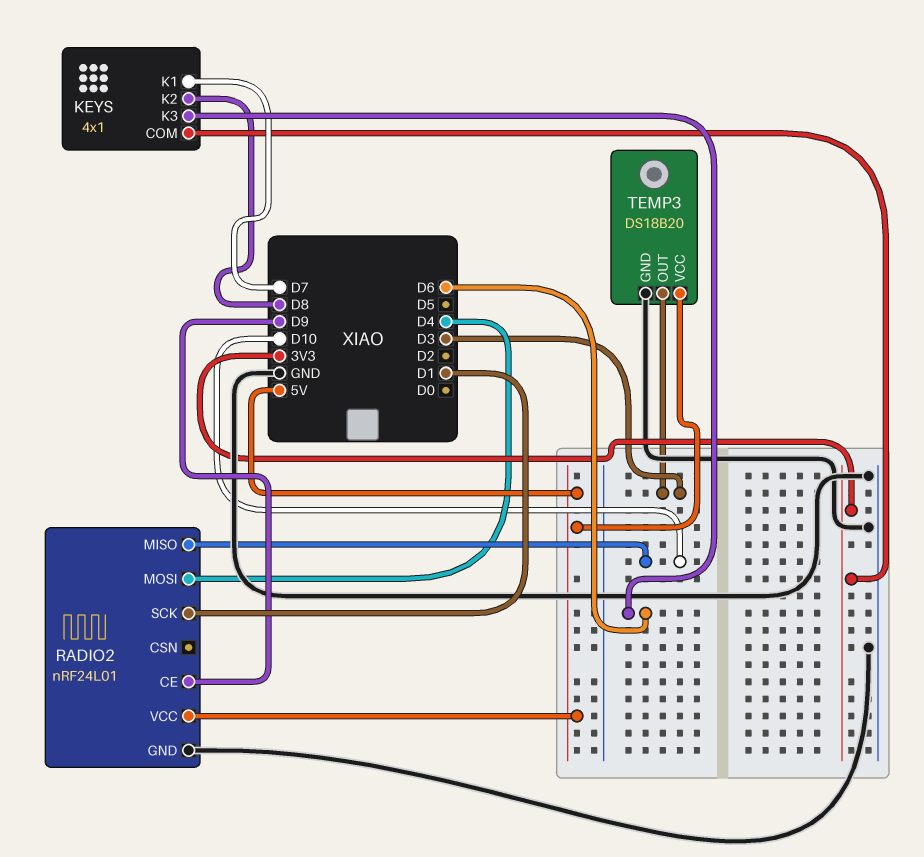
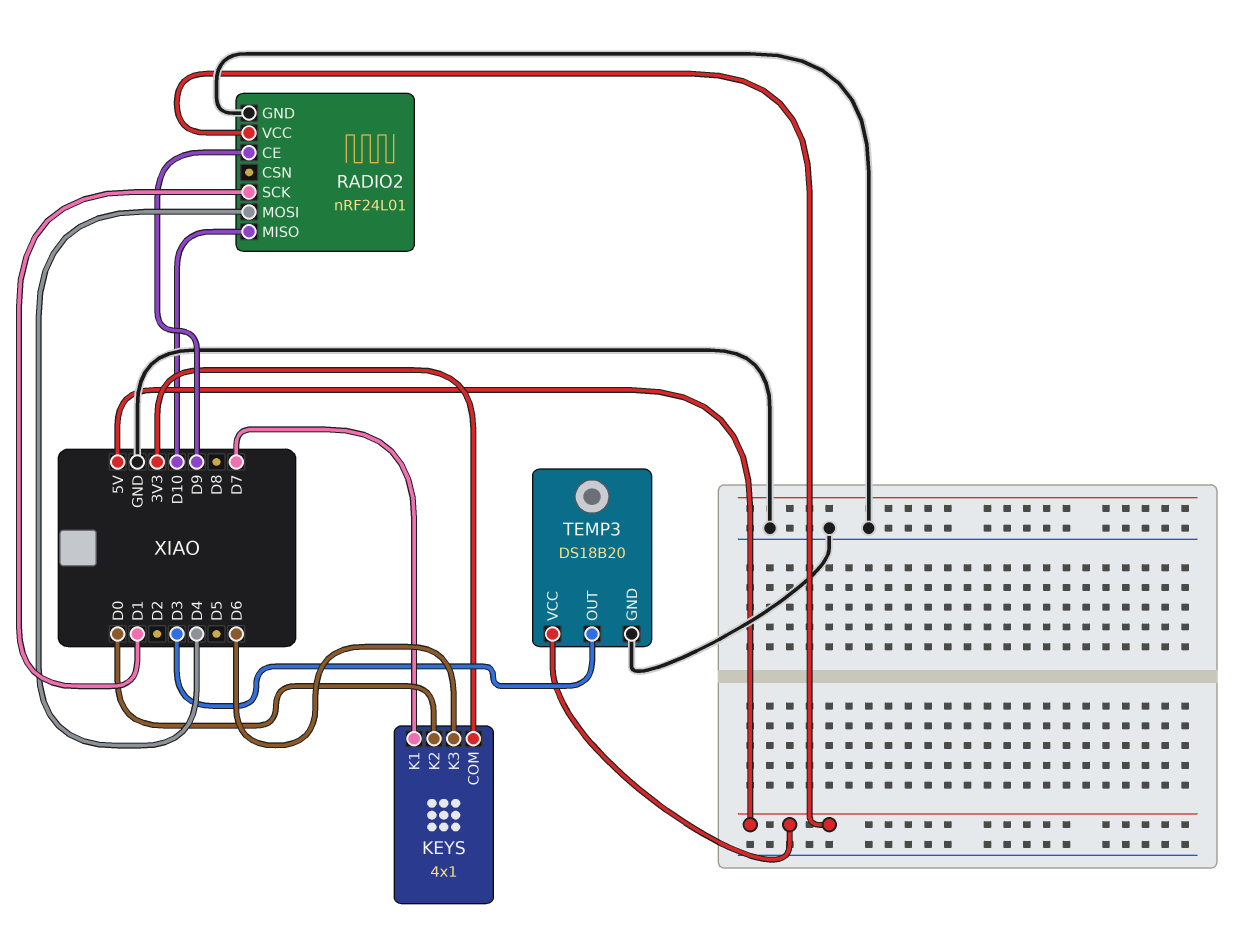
KEYS pin K2: D8 -> D0

